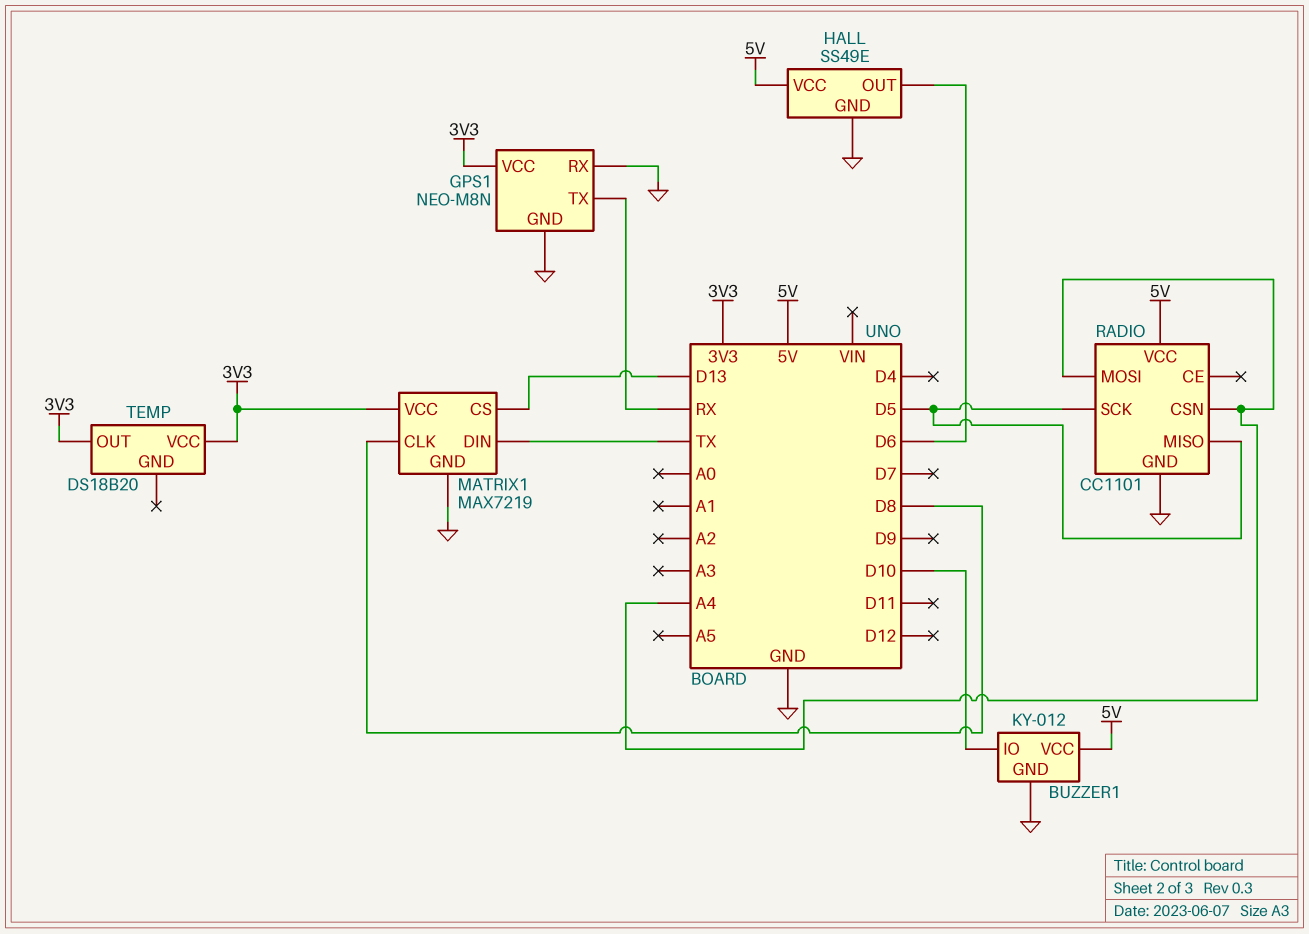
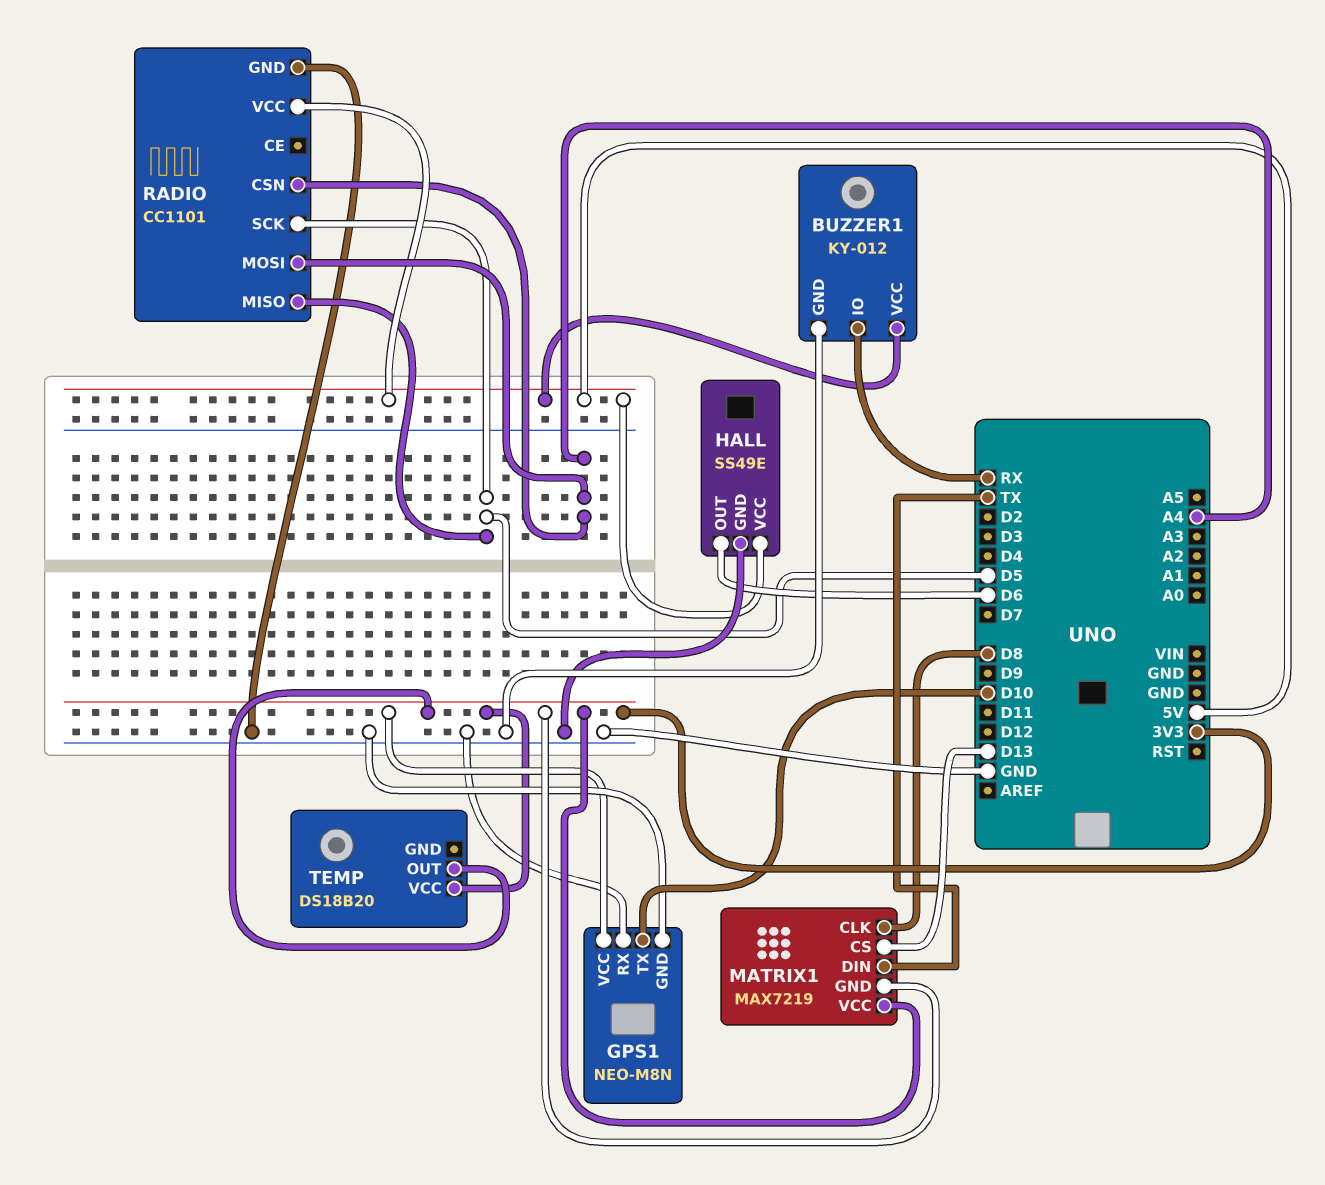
BUZZER1 pin IO: D10 -> RX
GPS1 pin TX: RX -> D10
MATRIX1 pin GND: GND -> 3V3

